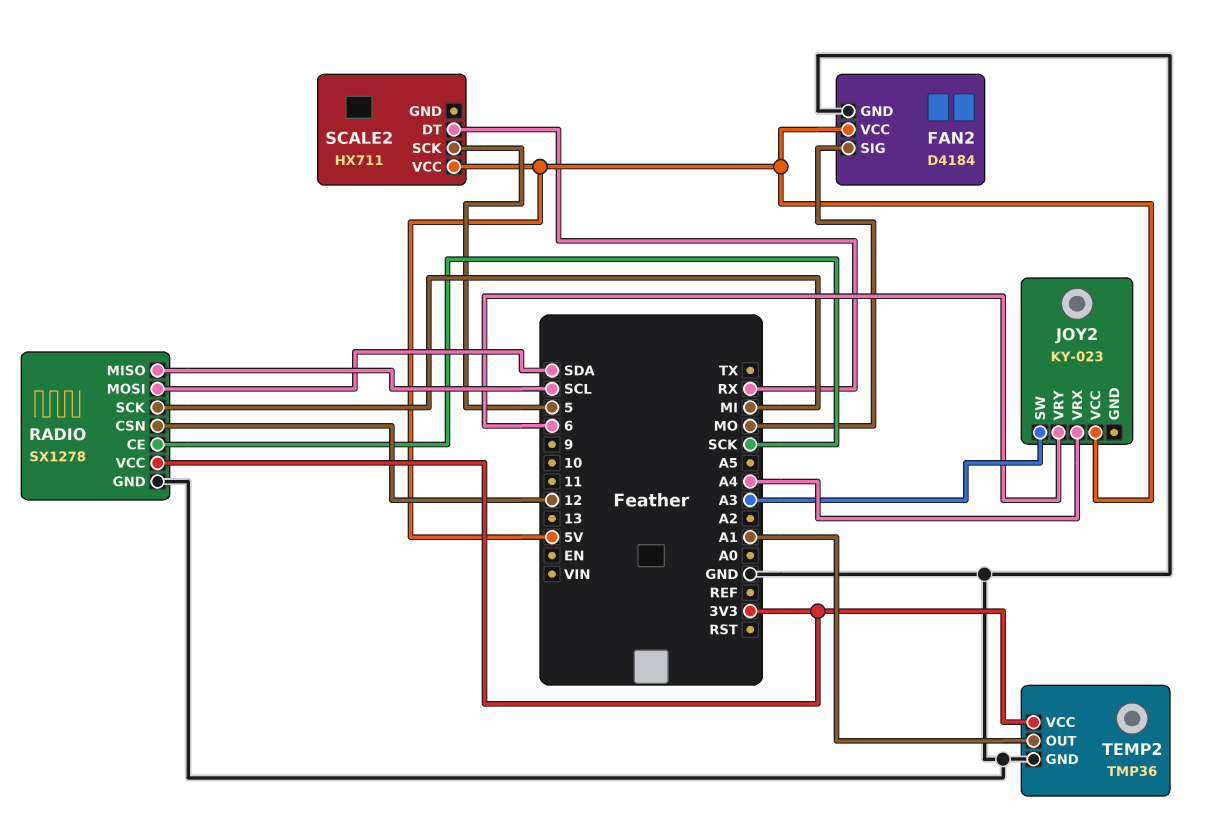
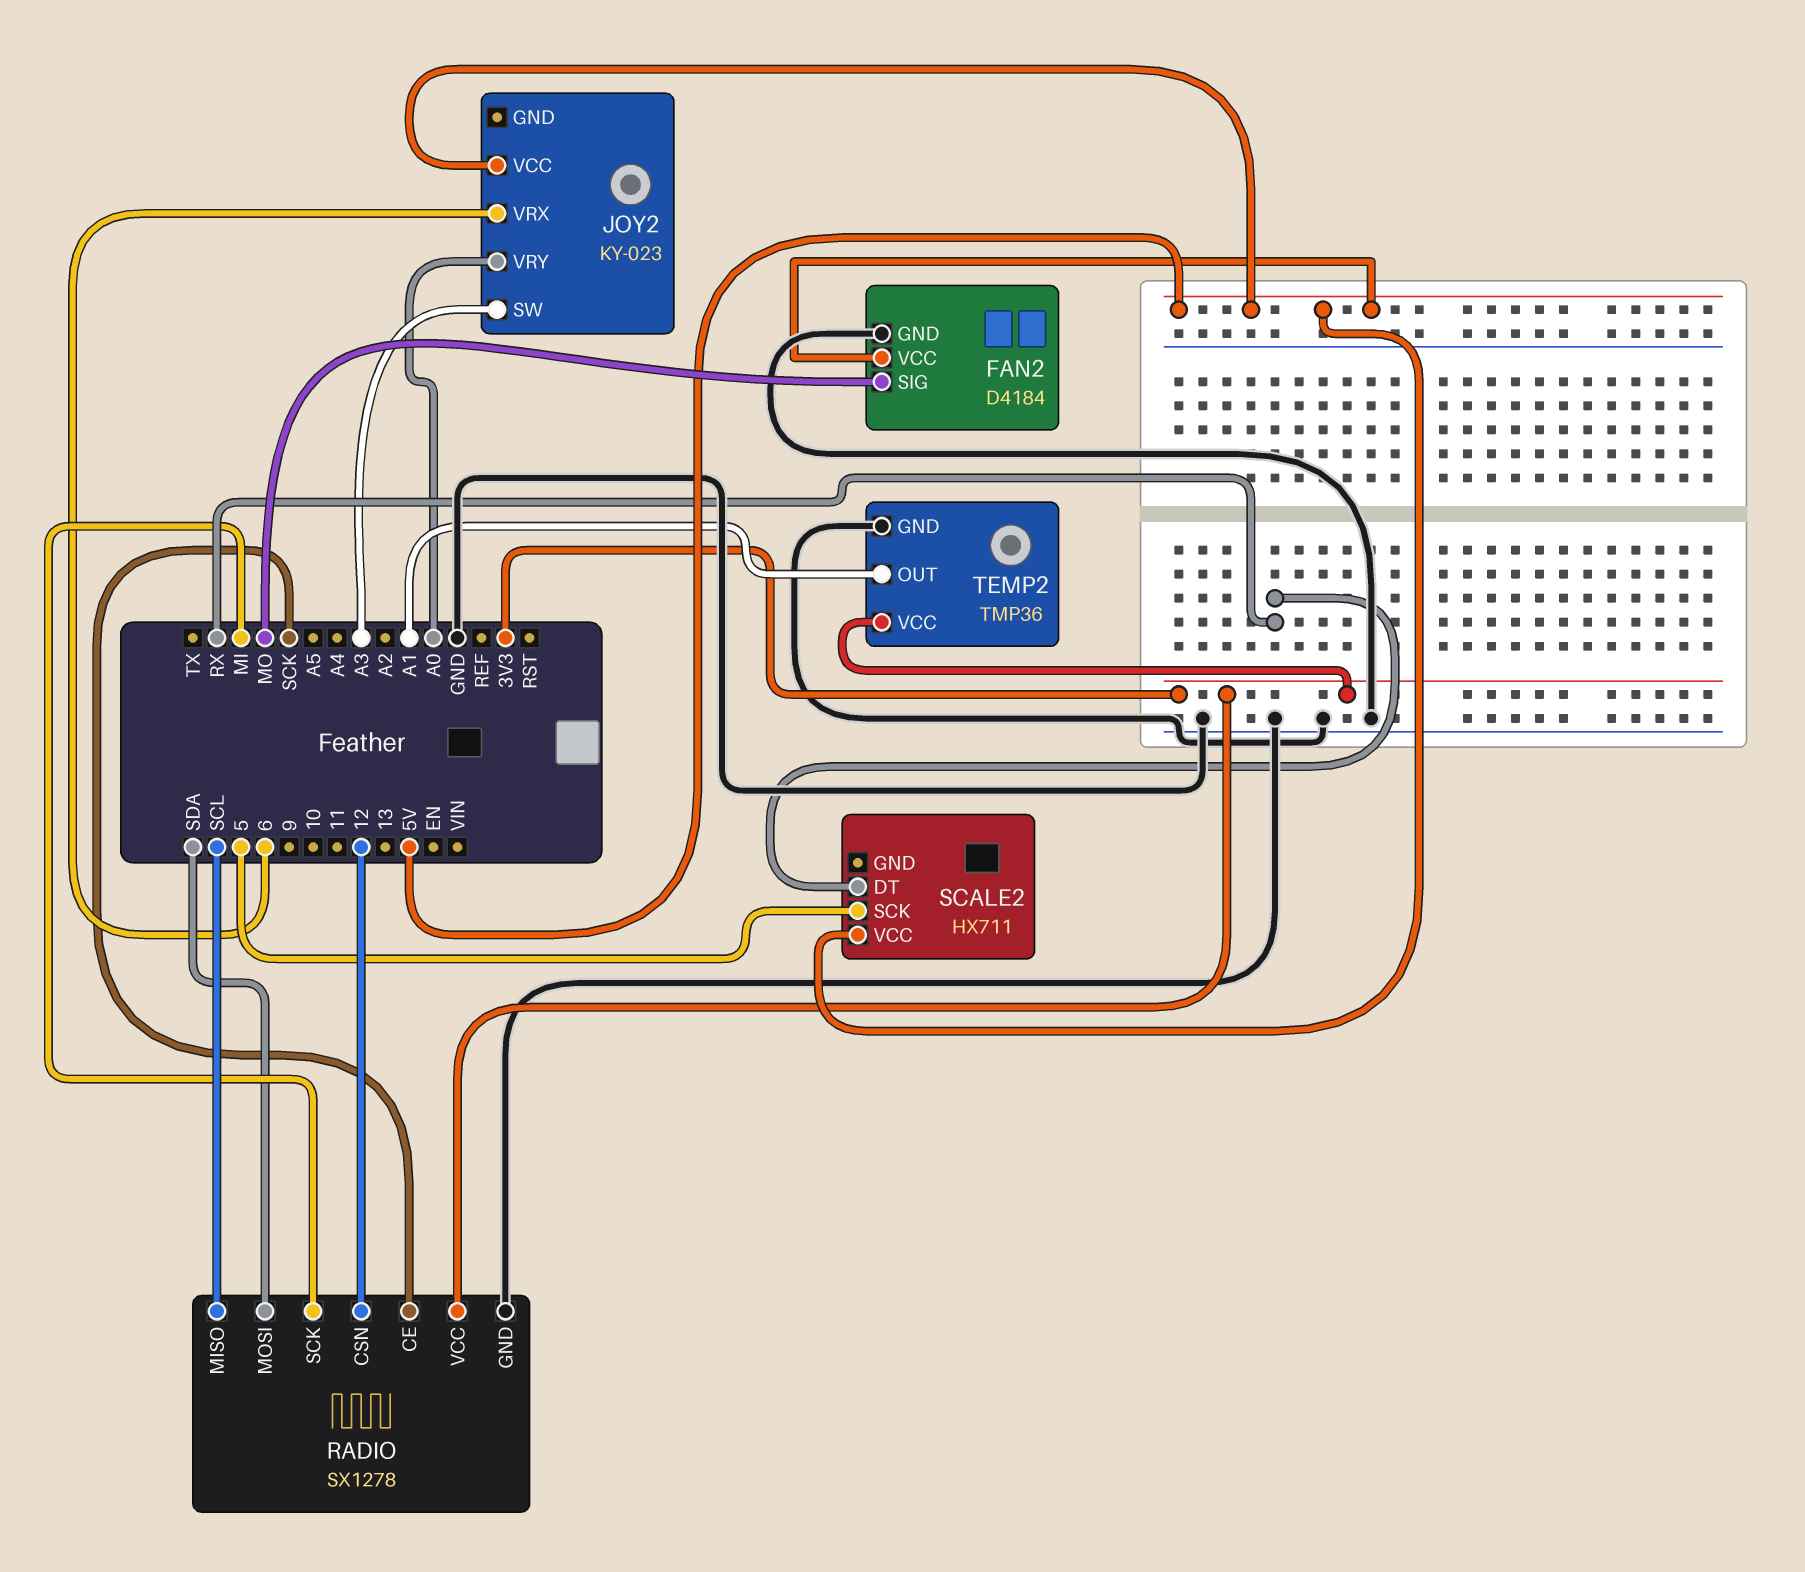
JOY2 pin VRX: A4 -> 6
JOY2 pin VRY: 6 -> A0

